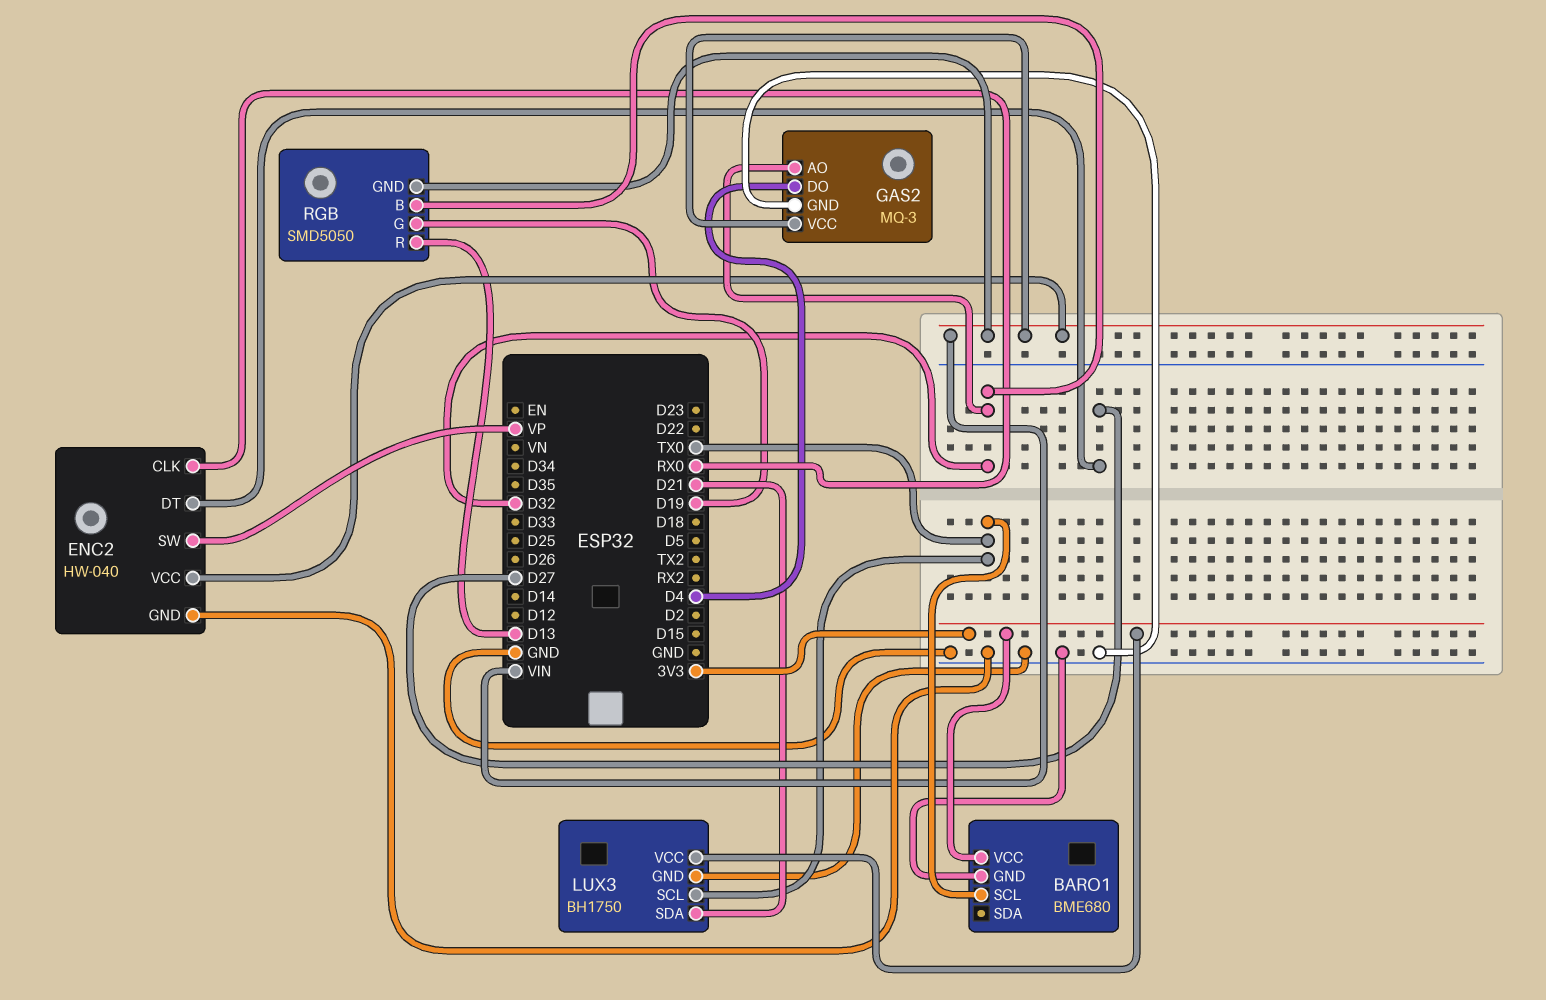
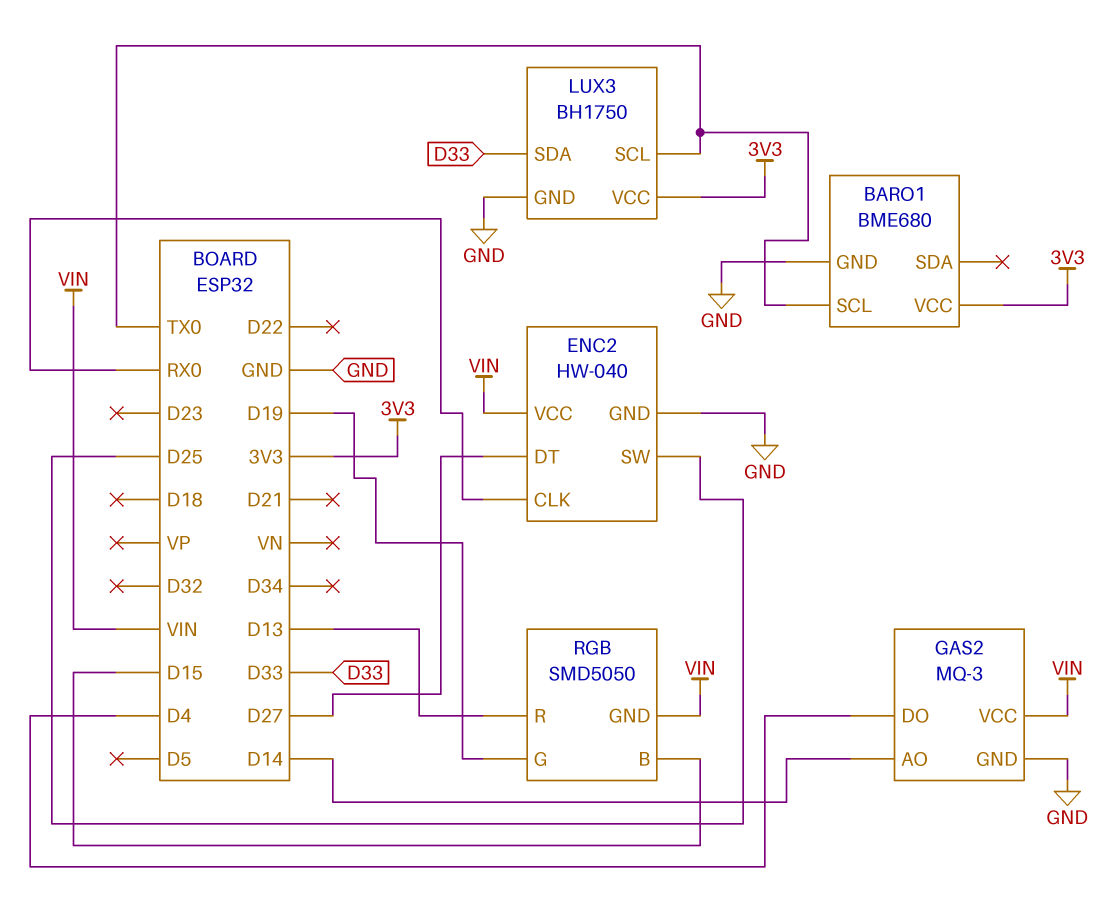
ENC2 pin SW: VP -> D25
GAS2 pin AO: D32 -> D14
LUX3 pin SDA: D21 -> D33
RGB pin B: D32 -> D15

